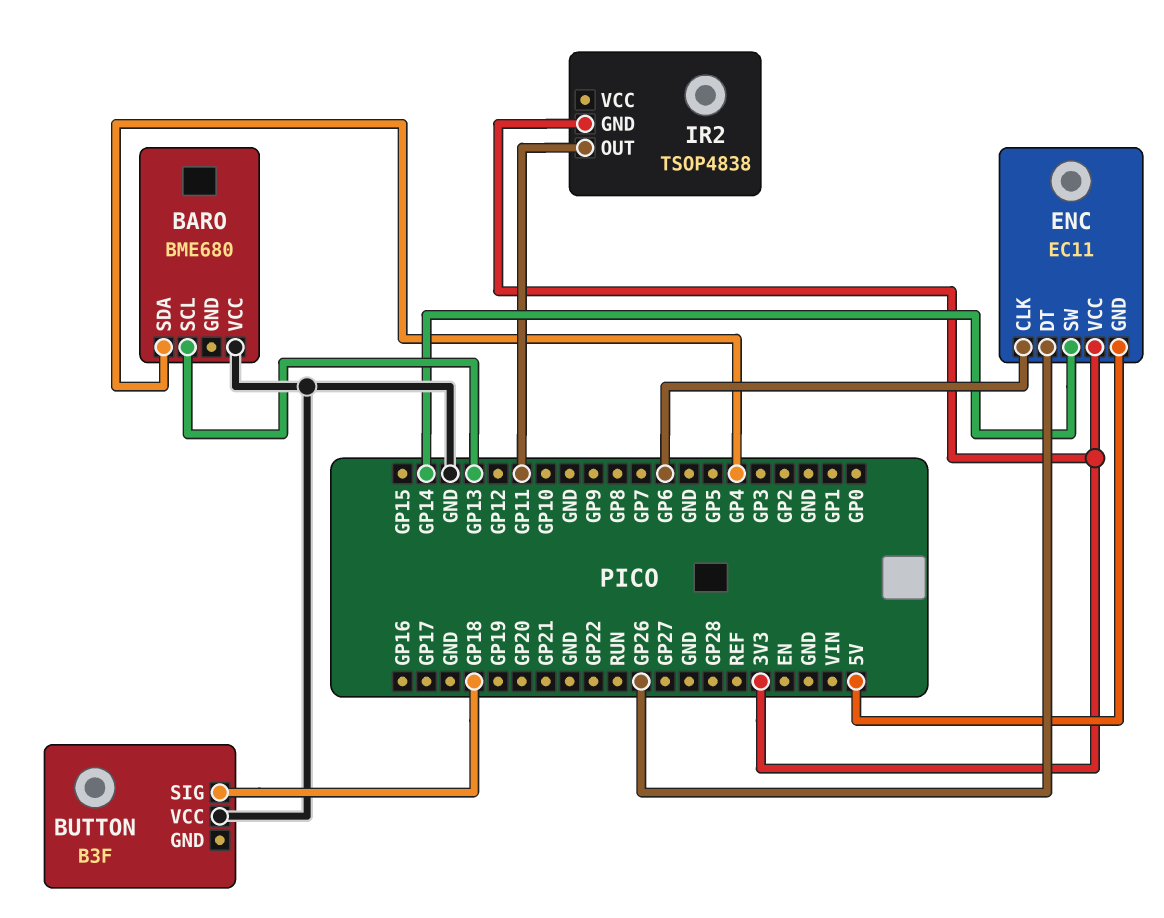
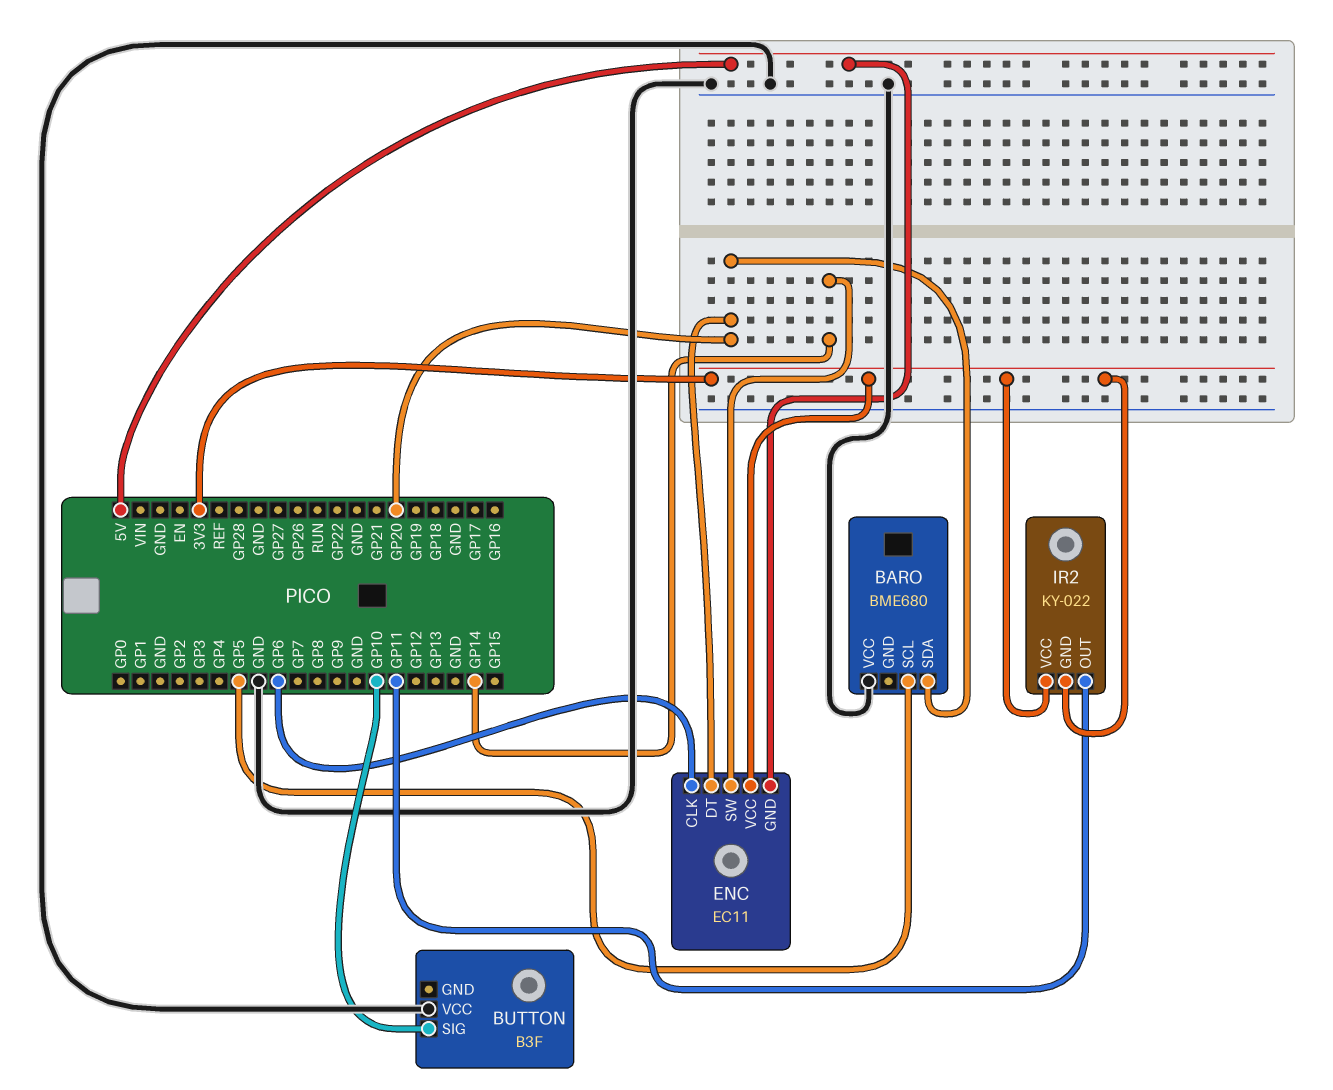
BARO pin SCL: GP13 -> GP5
BARO pin SDA: GP4 -> GP20
BUTTON pin SIG: GP18 -> GP10
ENC pin DT: GP26 -> GP20
IR2: TSOP4838 -> KY-022
IR2 pin VCC: none -> 3V3

